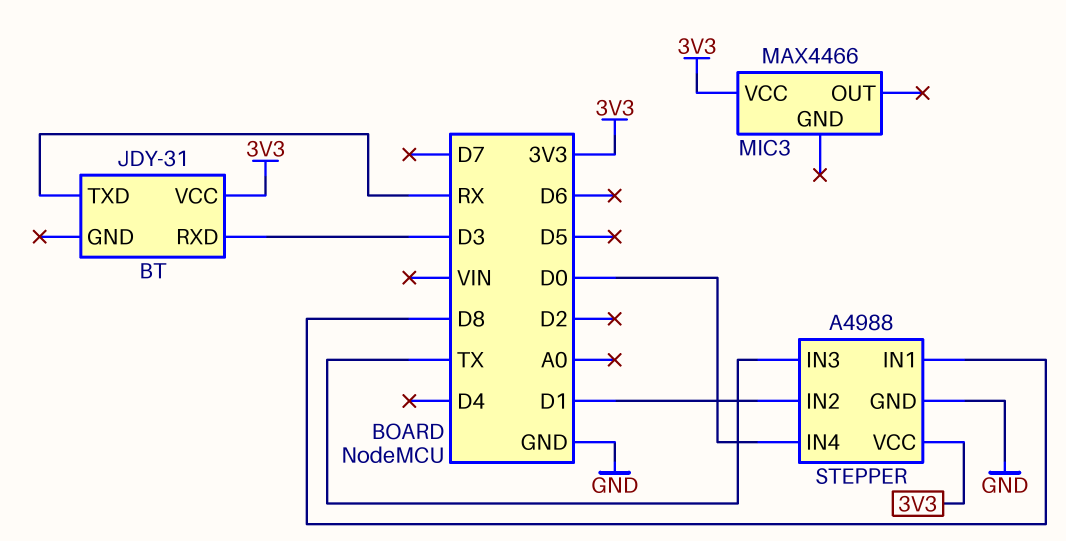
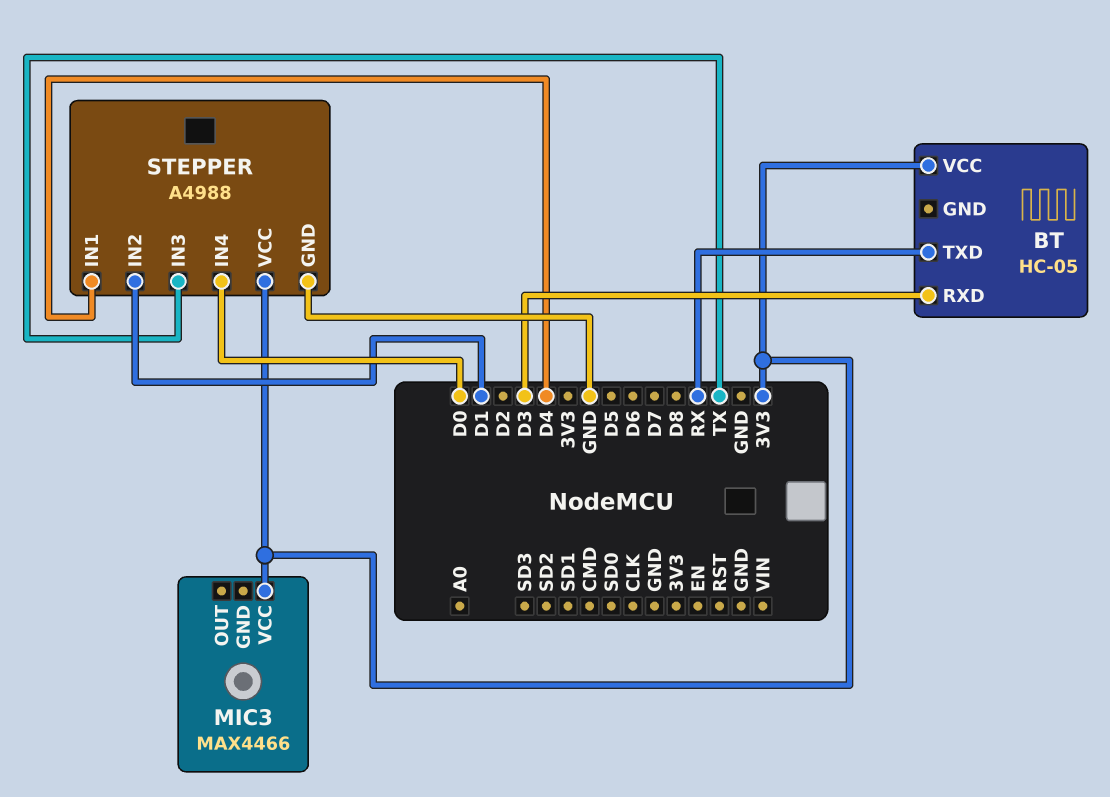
BT: JDY-31 -> HC-05
STEPPER pin IN1: D8 -> D4

